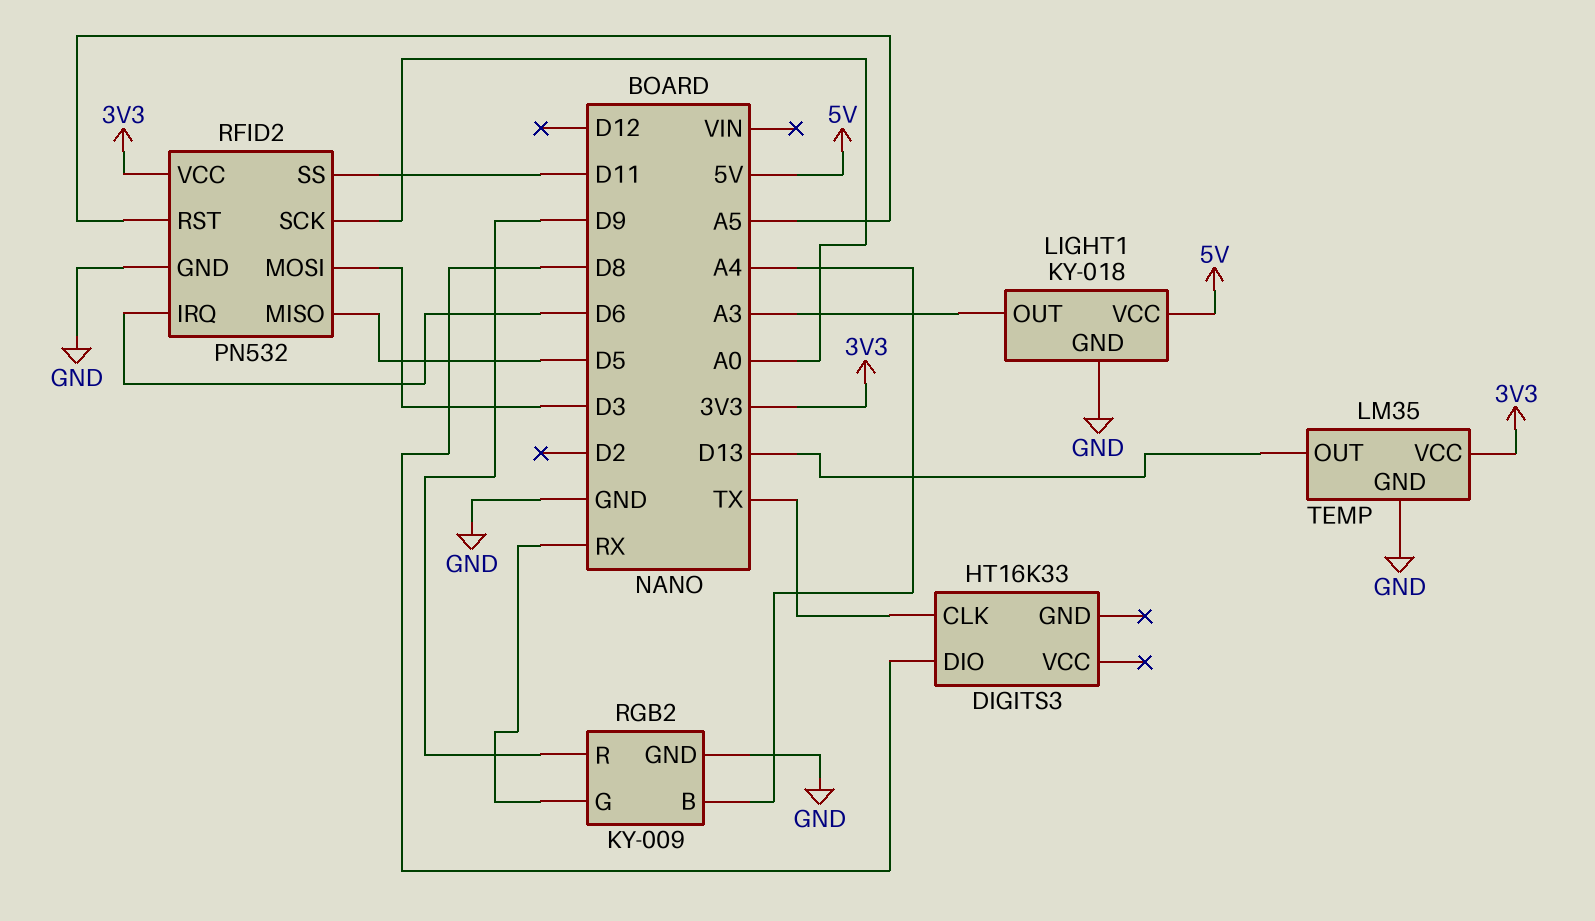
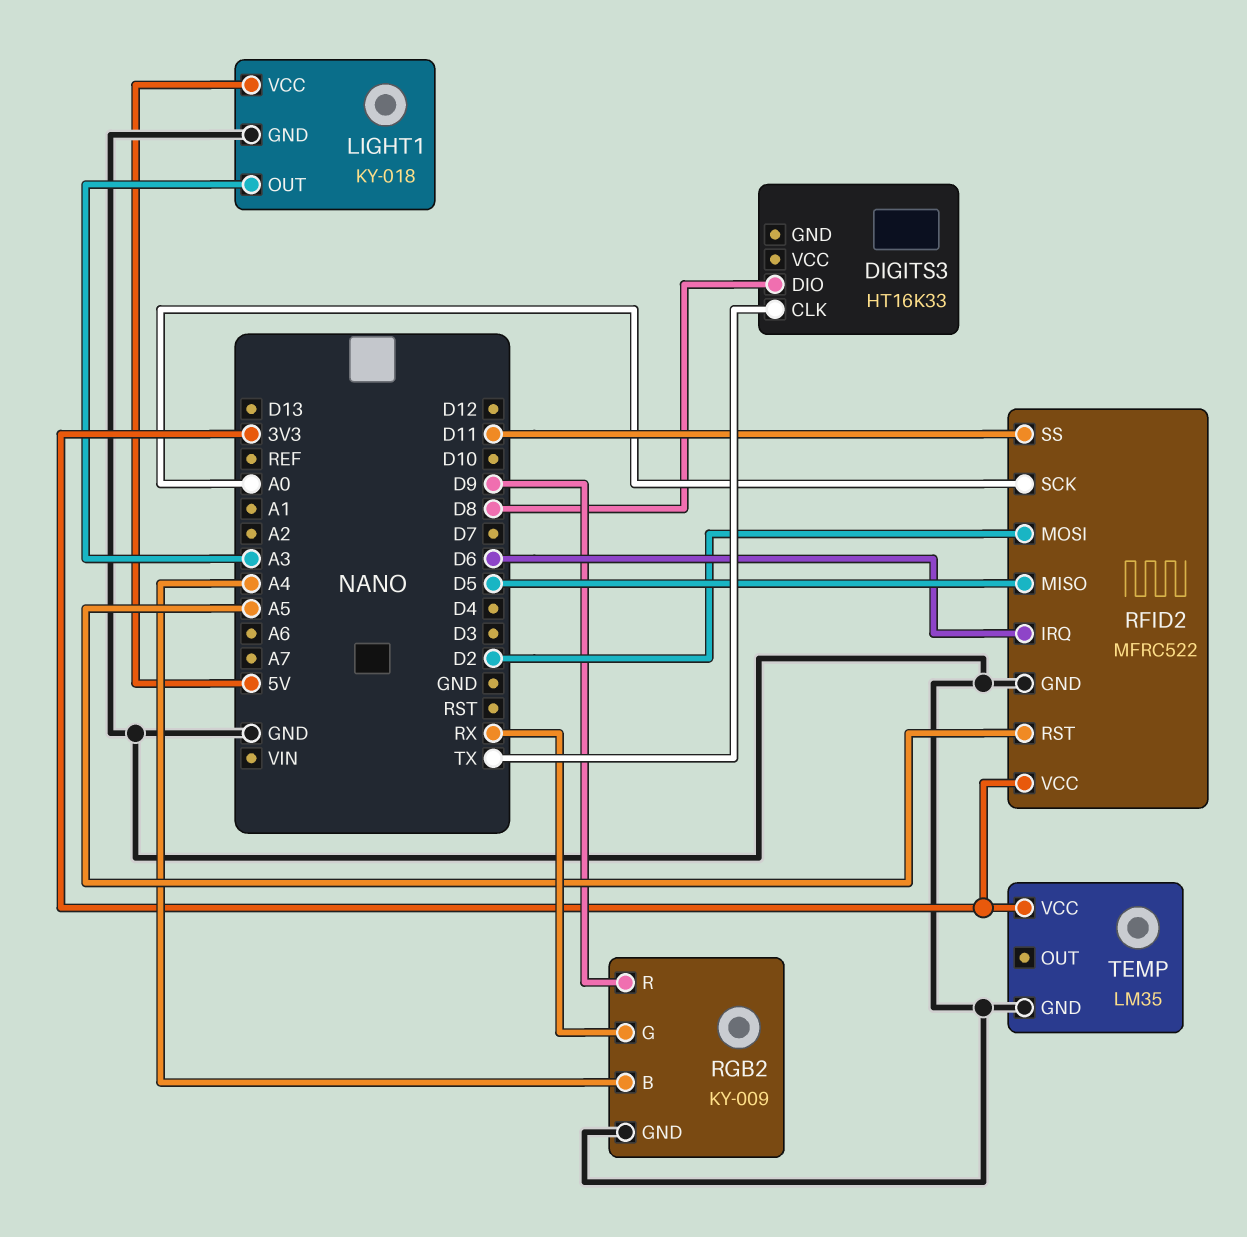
RFID2: PN532 -> MFRC522
RFID2 pin MOSI: D3 -> D2
TEMP pin OUT: D13 -> none

